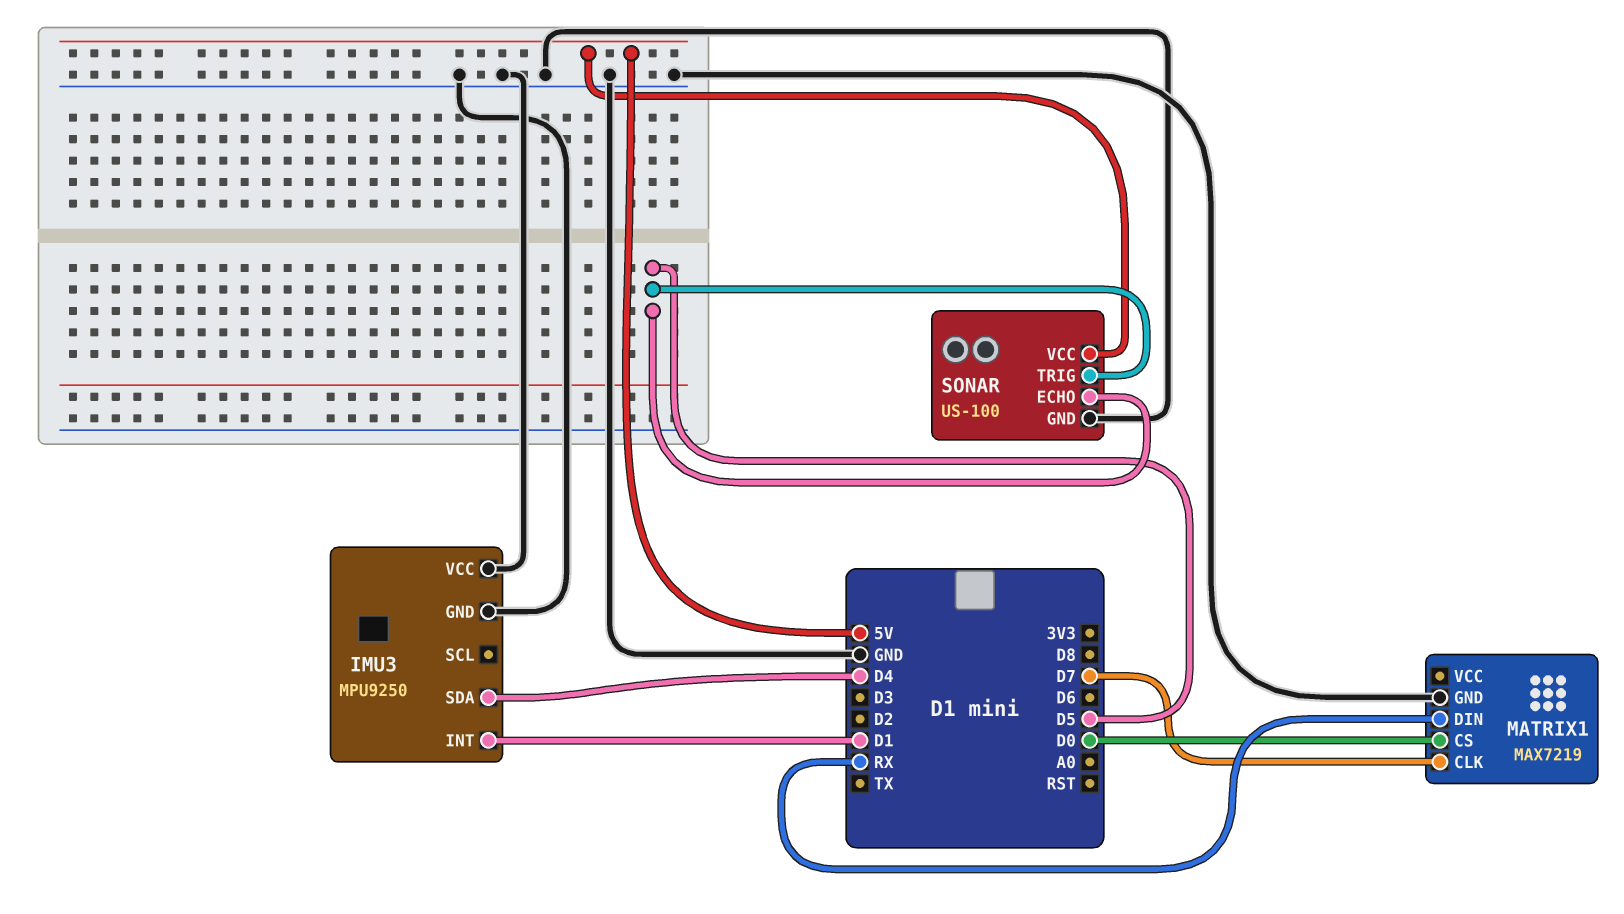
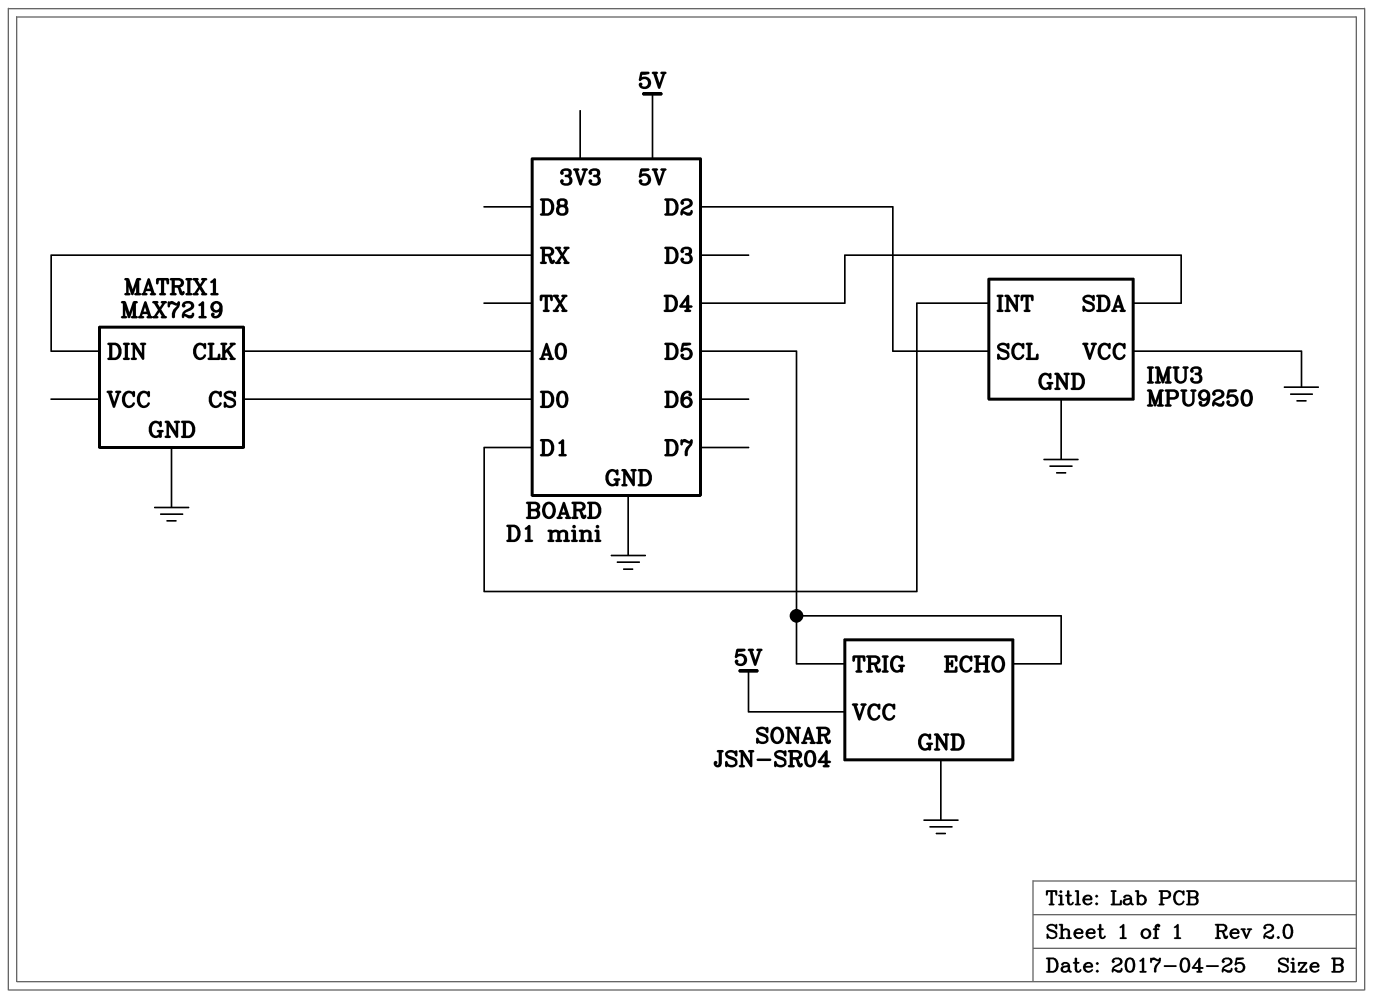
IMU3 pin SCL: none -> D2
MATRIX1 pin CLK: D7 -> A0
SONAR: US-100 -> JSN-SR04

